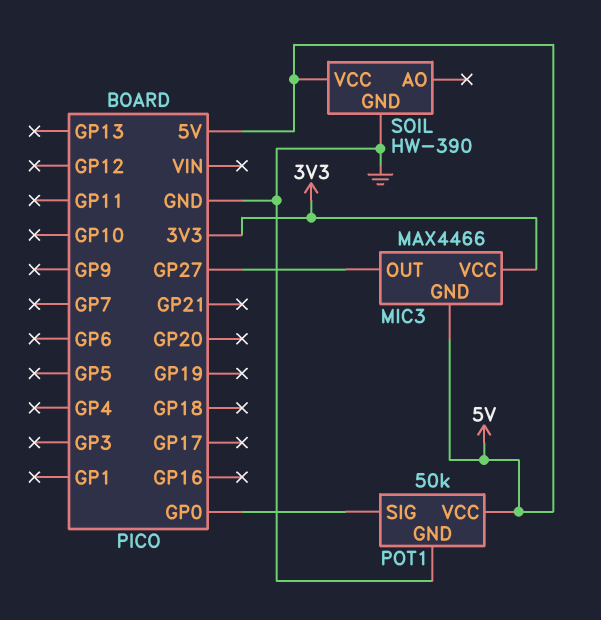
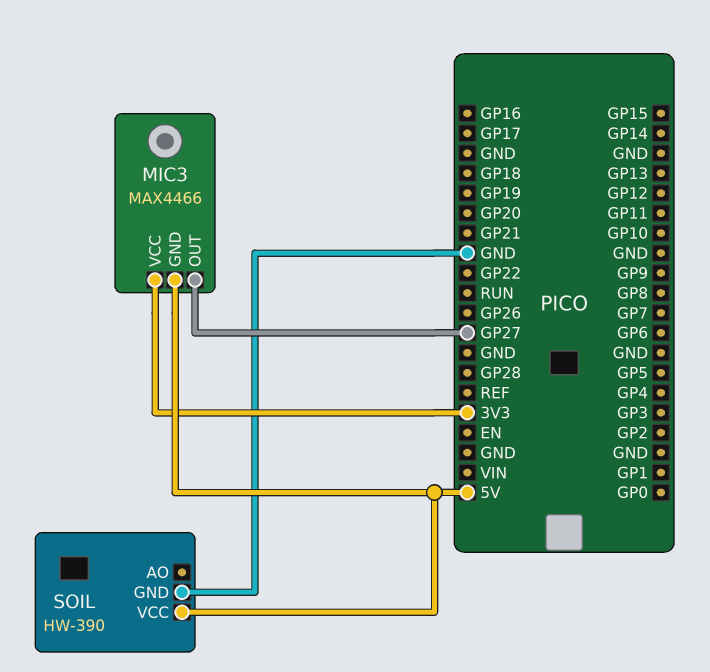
POT1: 50k -> none
POT1 pin GND: GND -> none
POT1 pin SIG: GP0 -> none
POT1 pin VCC: 5V -> none

